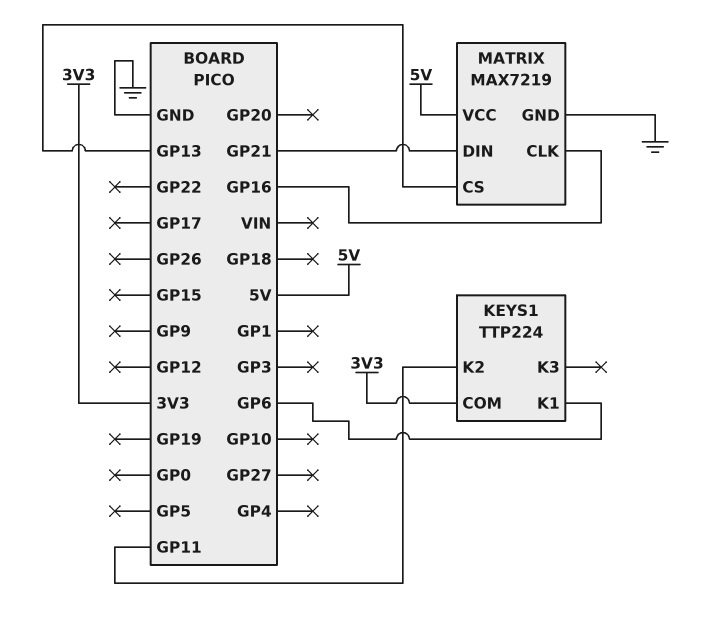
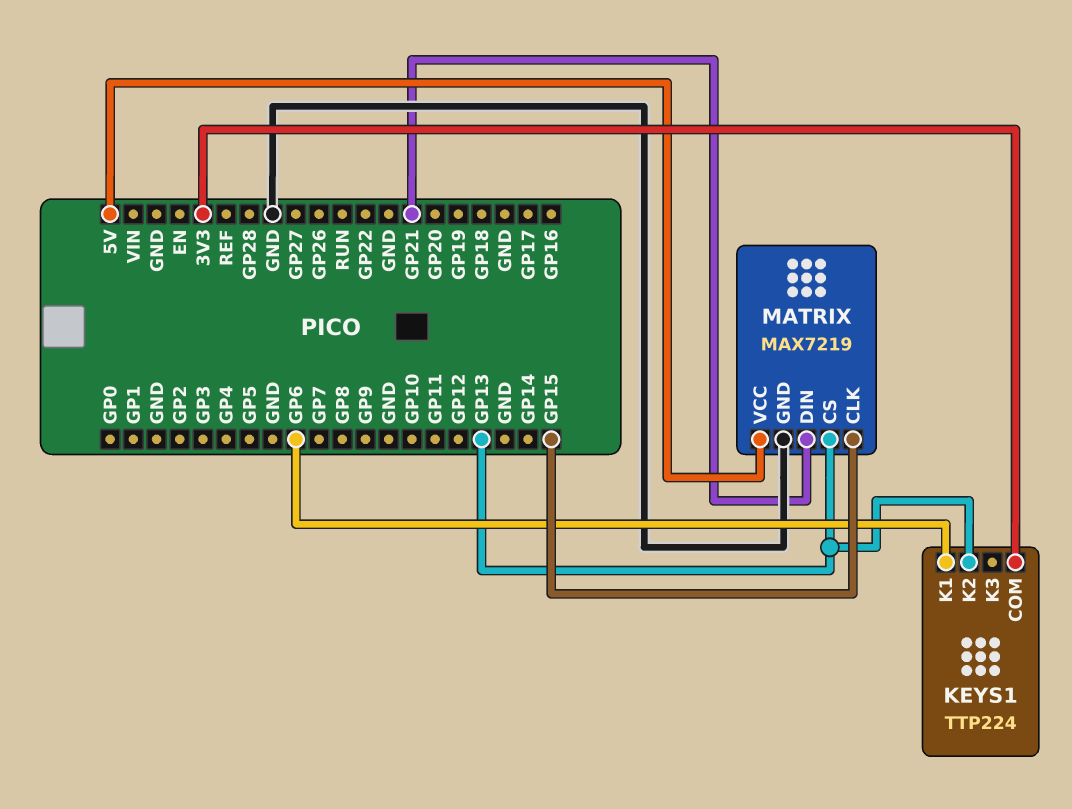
KEYS1 pin K2: GP11 -> GP13
MATRIX pin CLK: GP16 -> GP15

